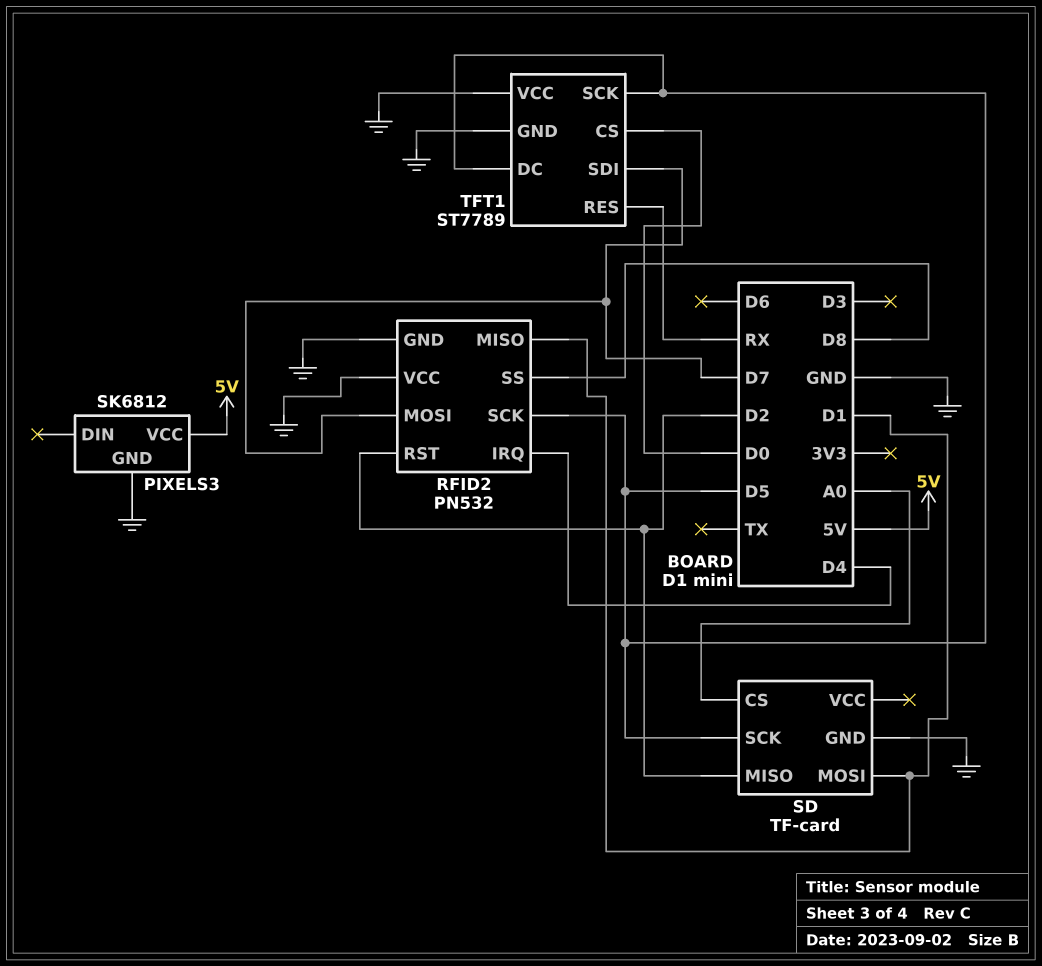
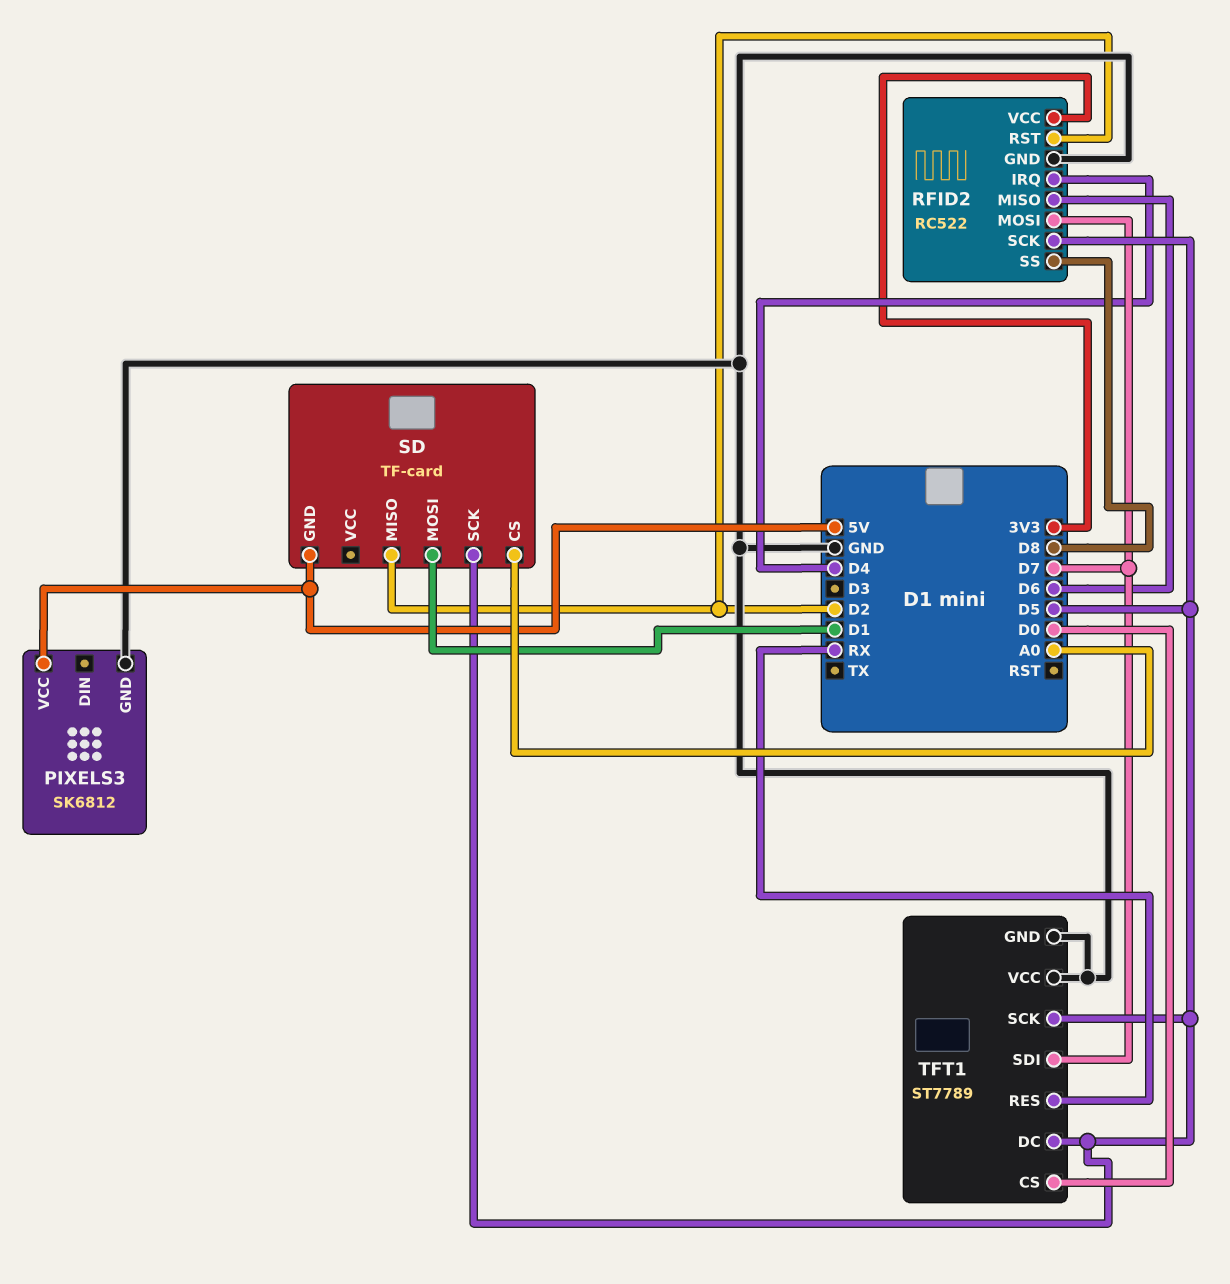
RFID2: PN532 -> RC522
RFID2 pin MISO: D1 -> D6
RFID2 pin VCC: GND -> 3V3
SD pin GND: GND -> 5V

